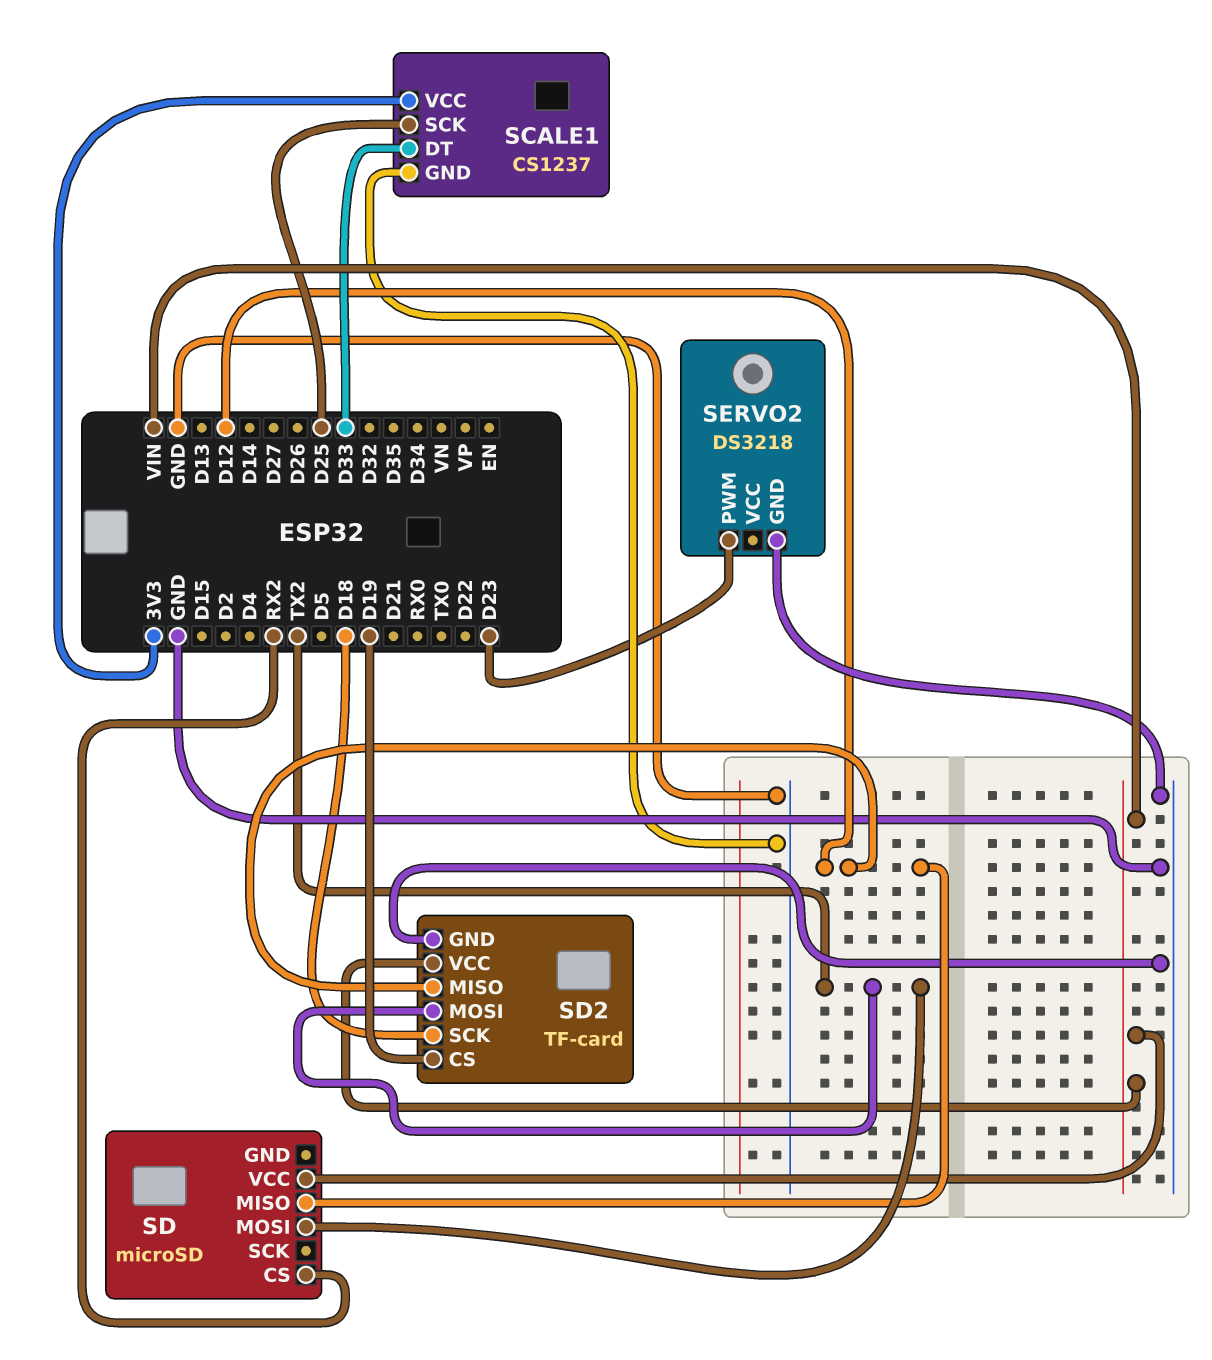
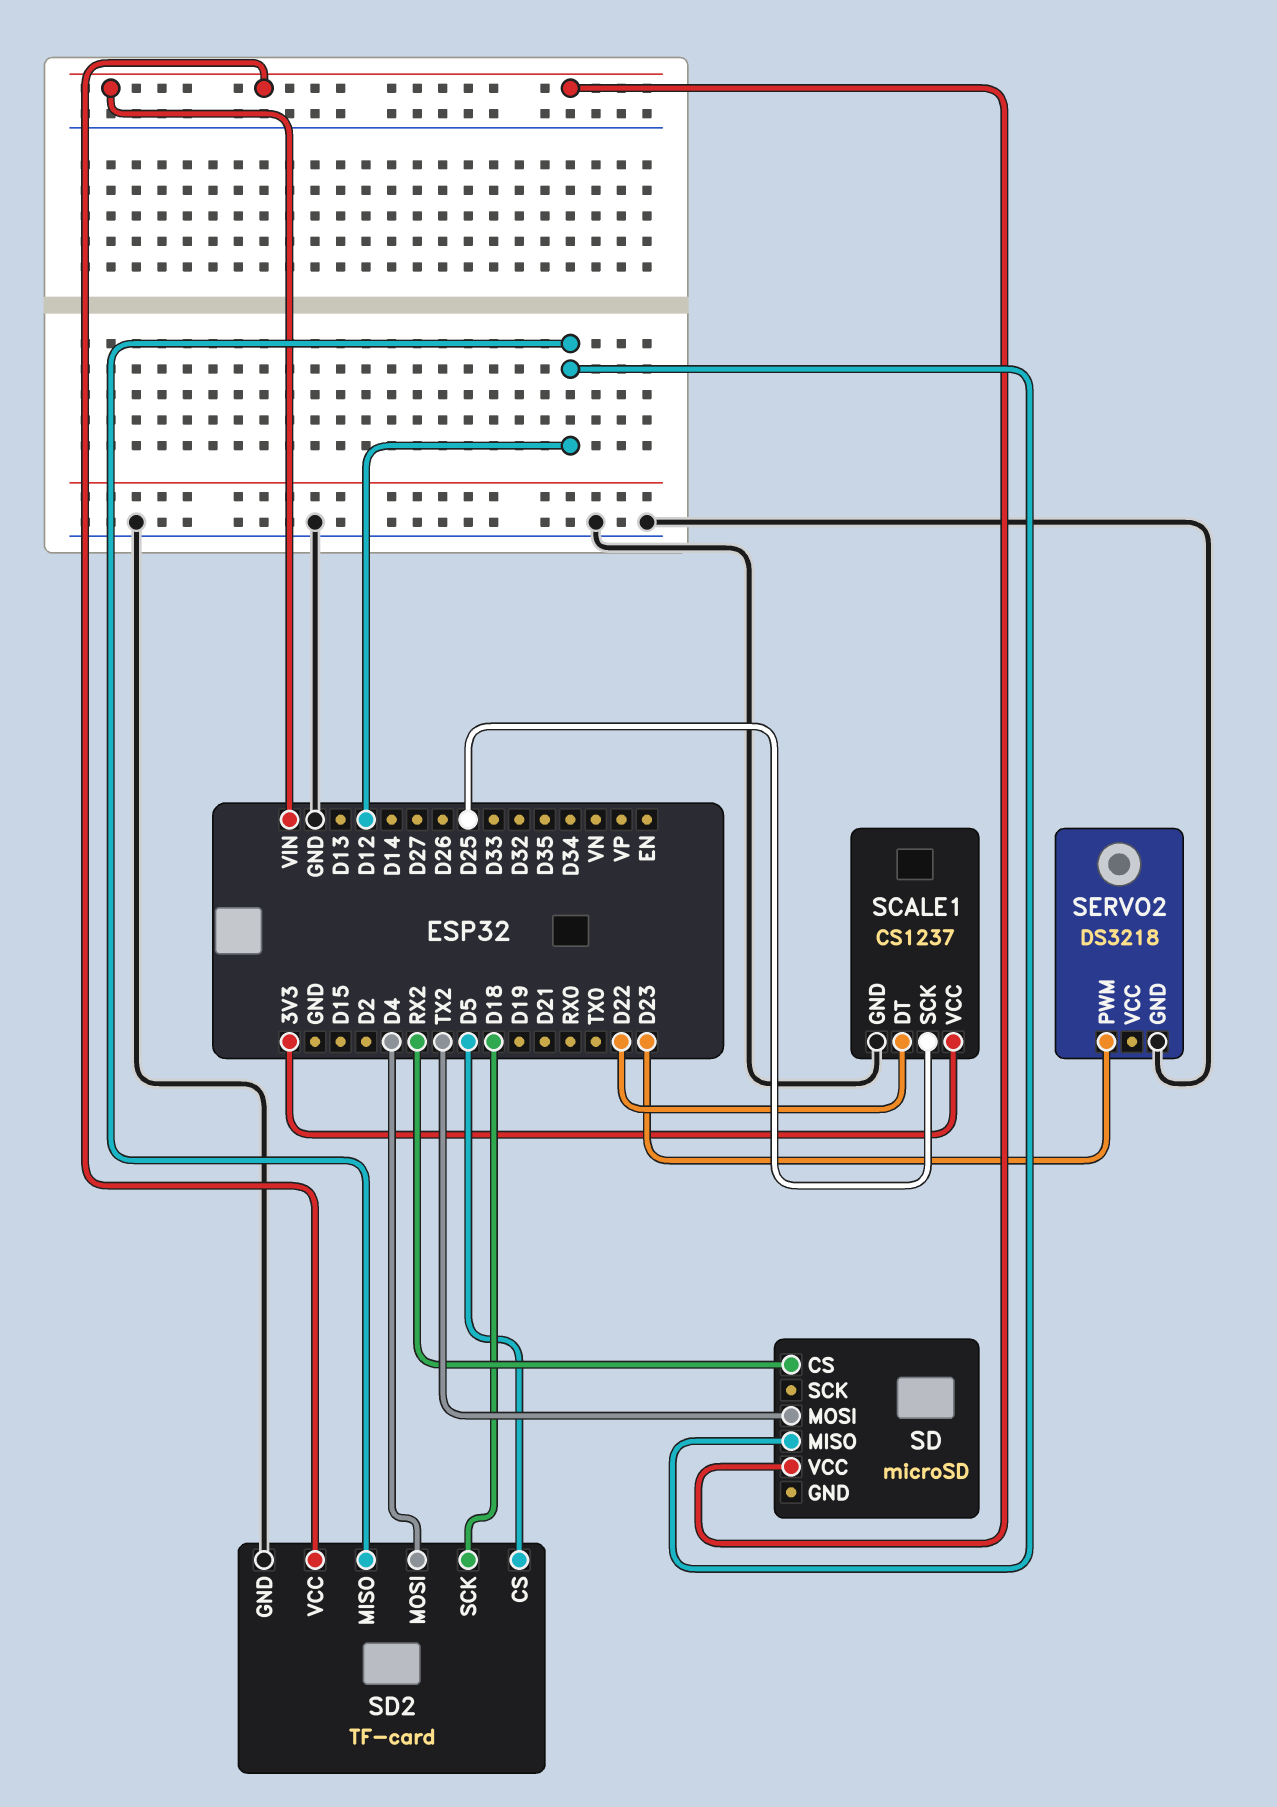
SCALE1 pin DT: D33 -> D22
SD2 pin CS: D19 -> D5
SD2 pin MOSI: TX2 -> D4

